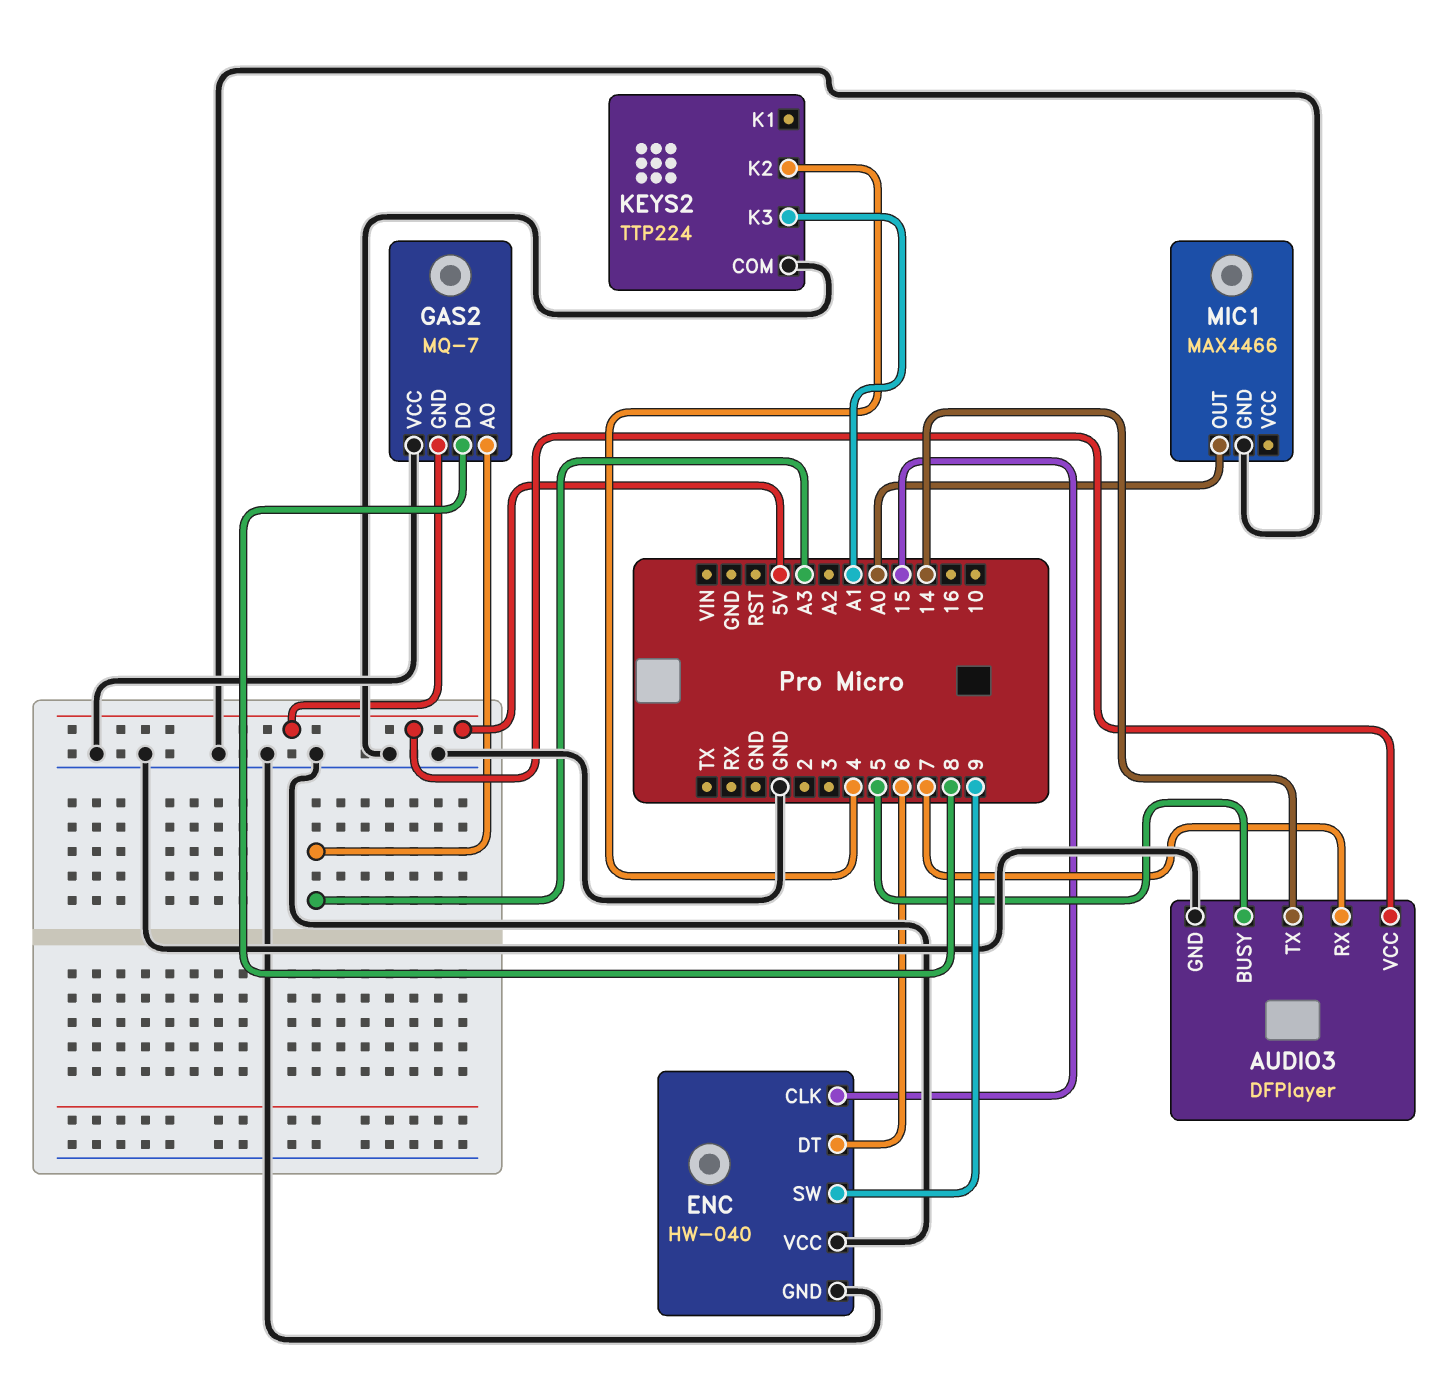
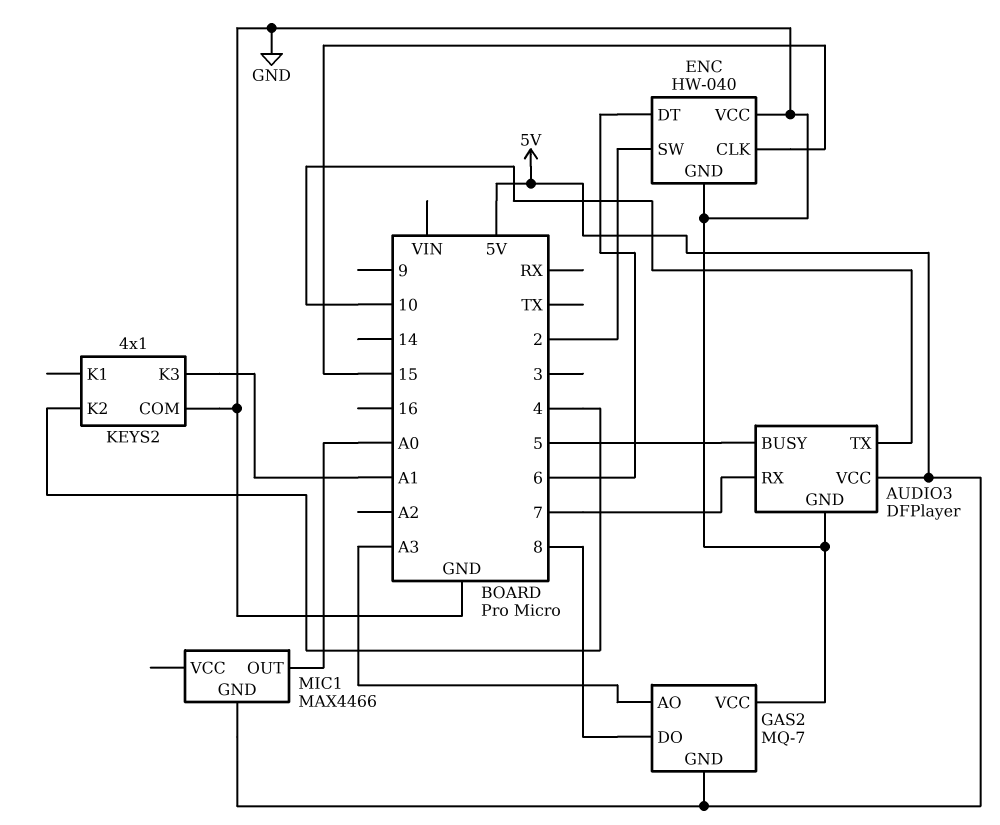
AUDIO3 pin TX: 14 -> 10
ENC pin SW: 9 -> 2
KEYS2: TTP224 -> 4x1
MIC1 pin GND: GND -> 5V

